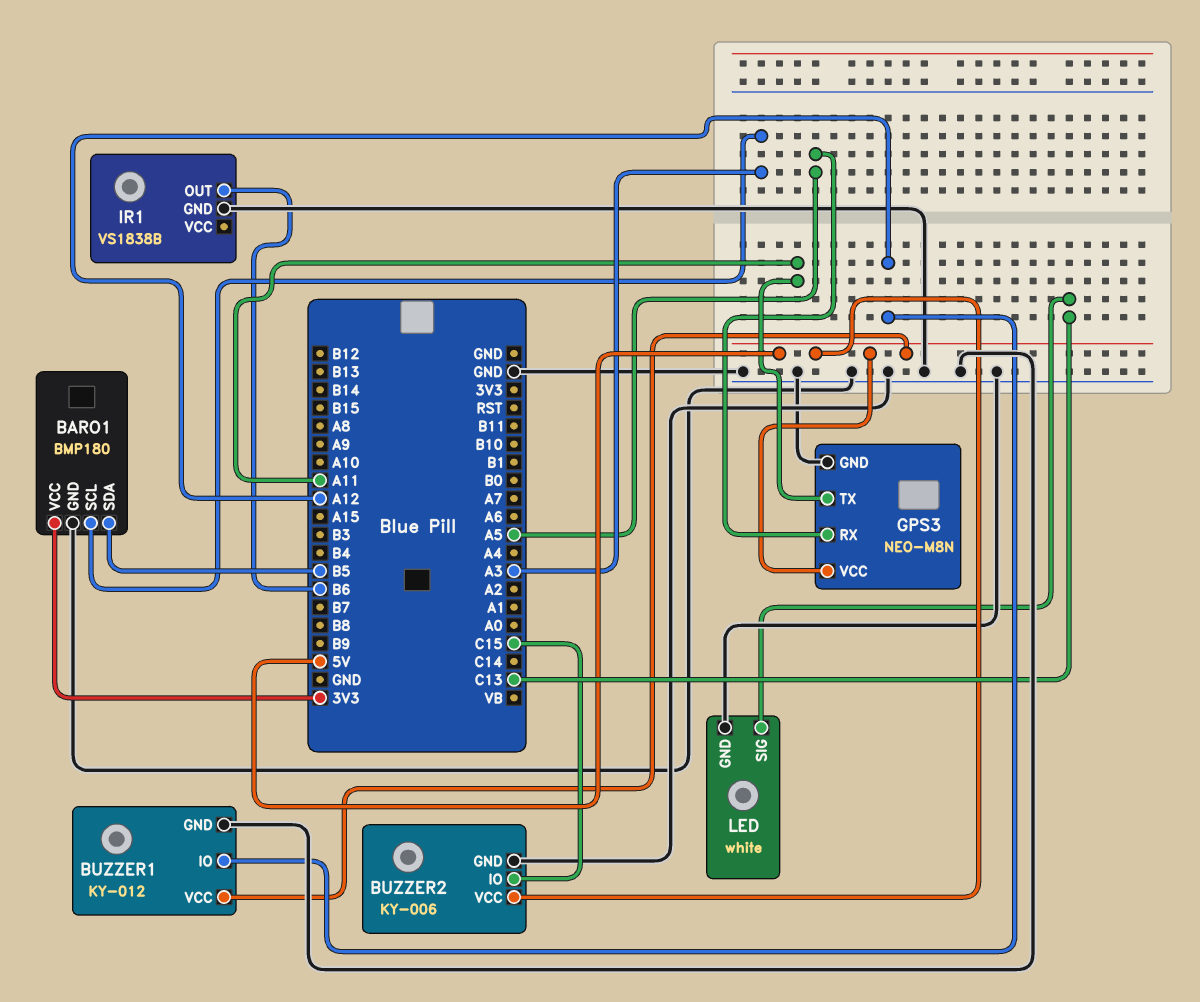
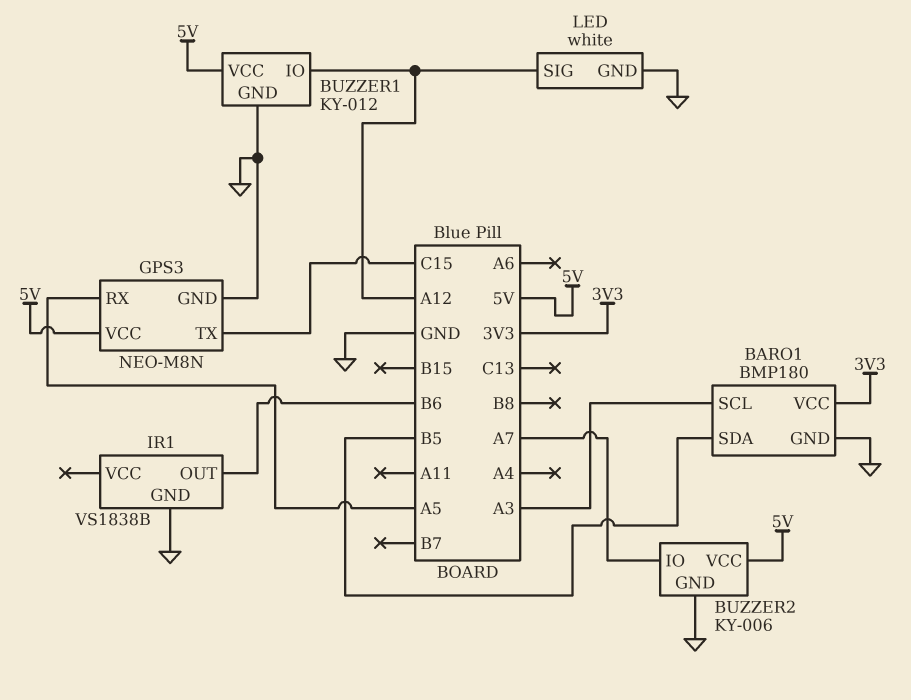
BUZZER2 pin IO: C15 -> A7
GPS3 pin TX: A11 -> C15
LED pin SIG: C13 -> A12

